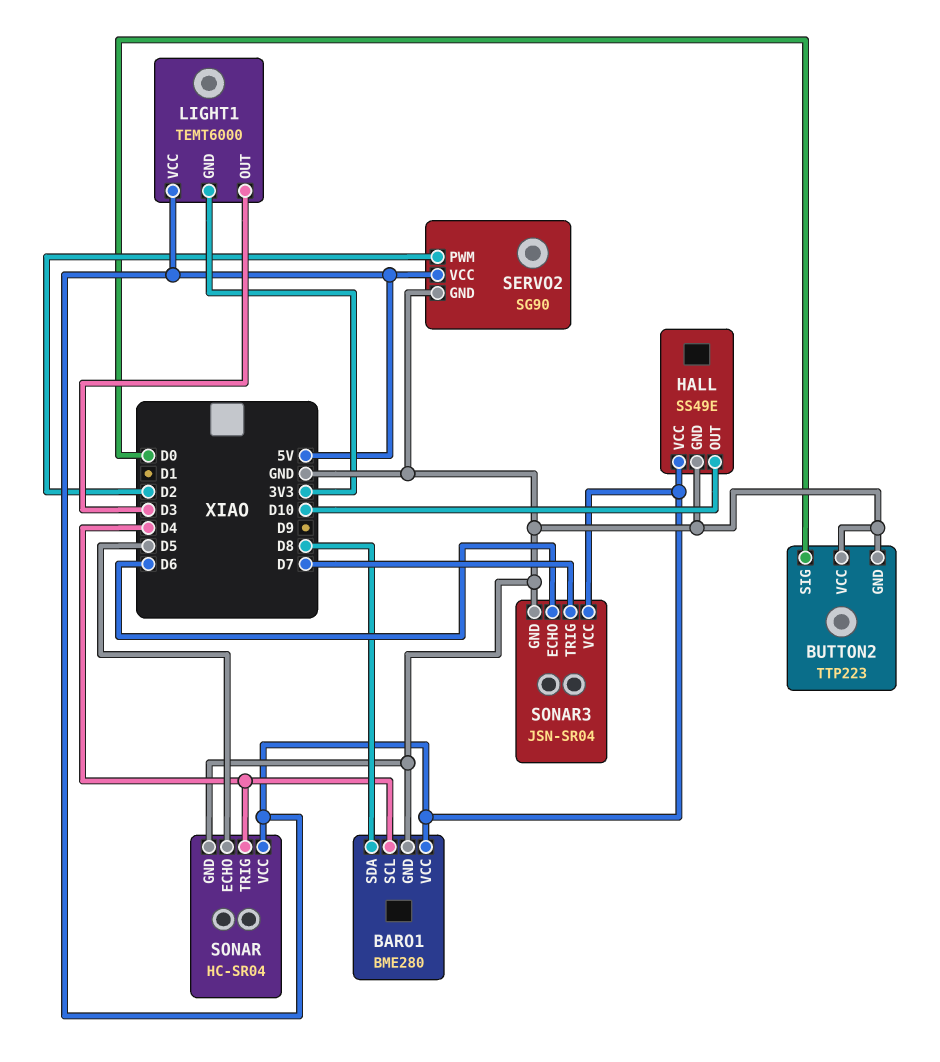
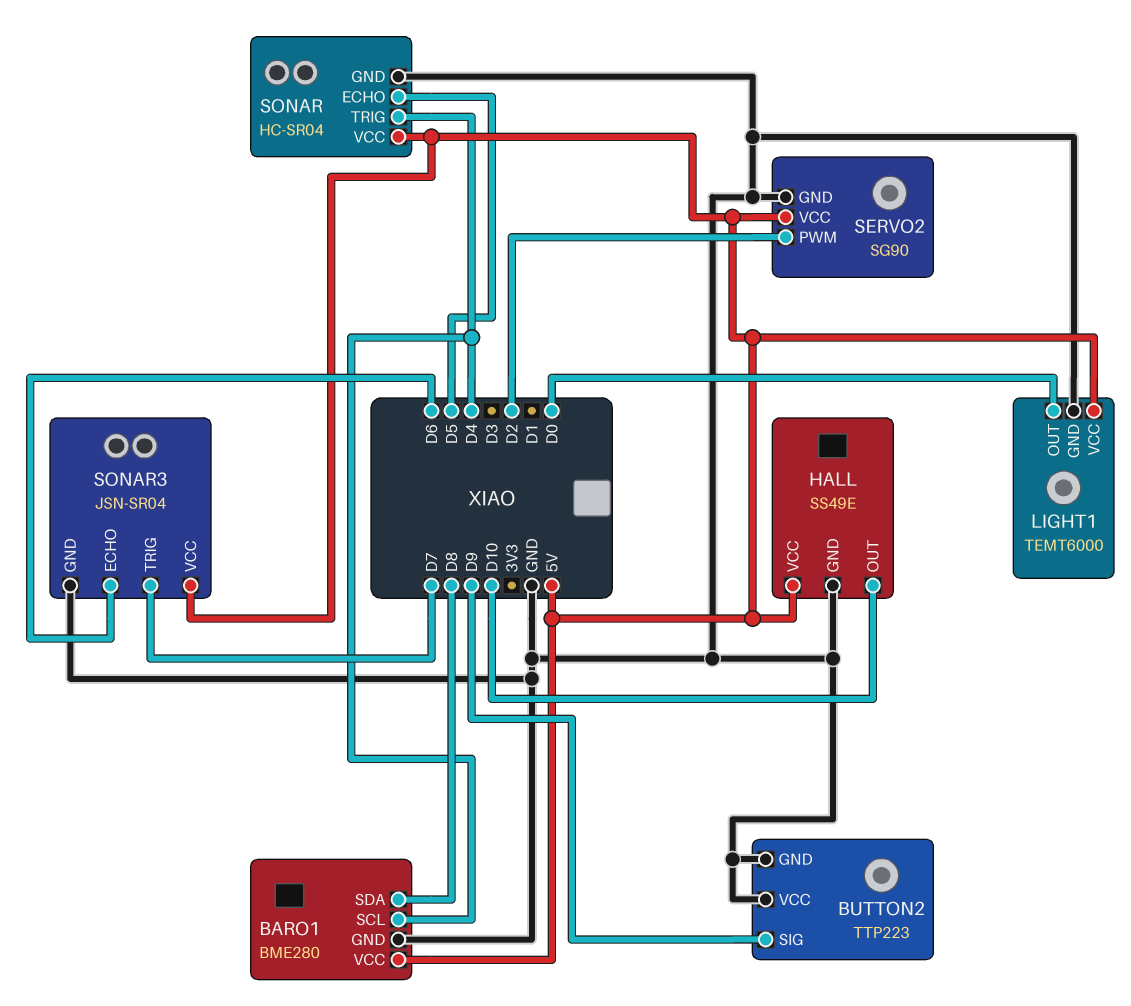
BUTTON2 pin SIG: D0 -> D9
LIGHT1 pin GND: 3V3 -> GND
LIGHT1 pin OUT: D3 -> D0

